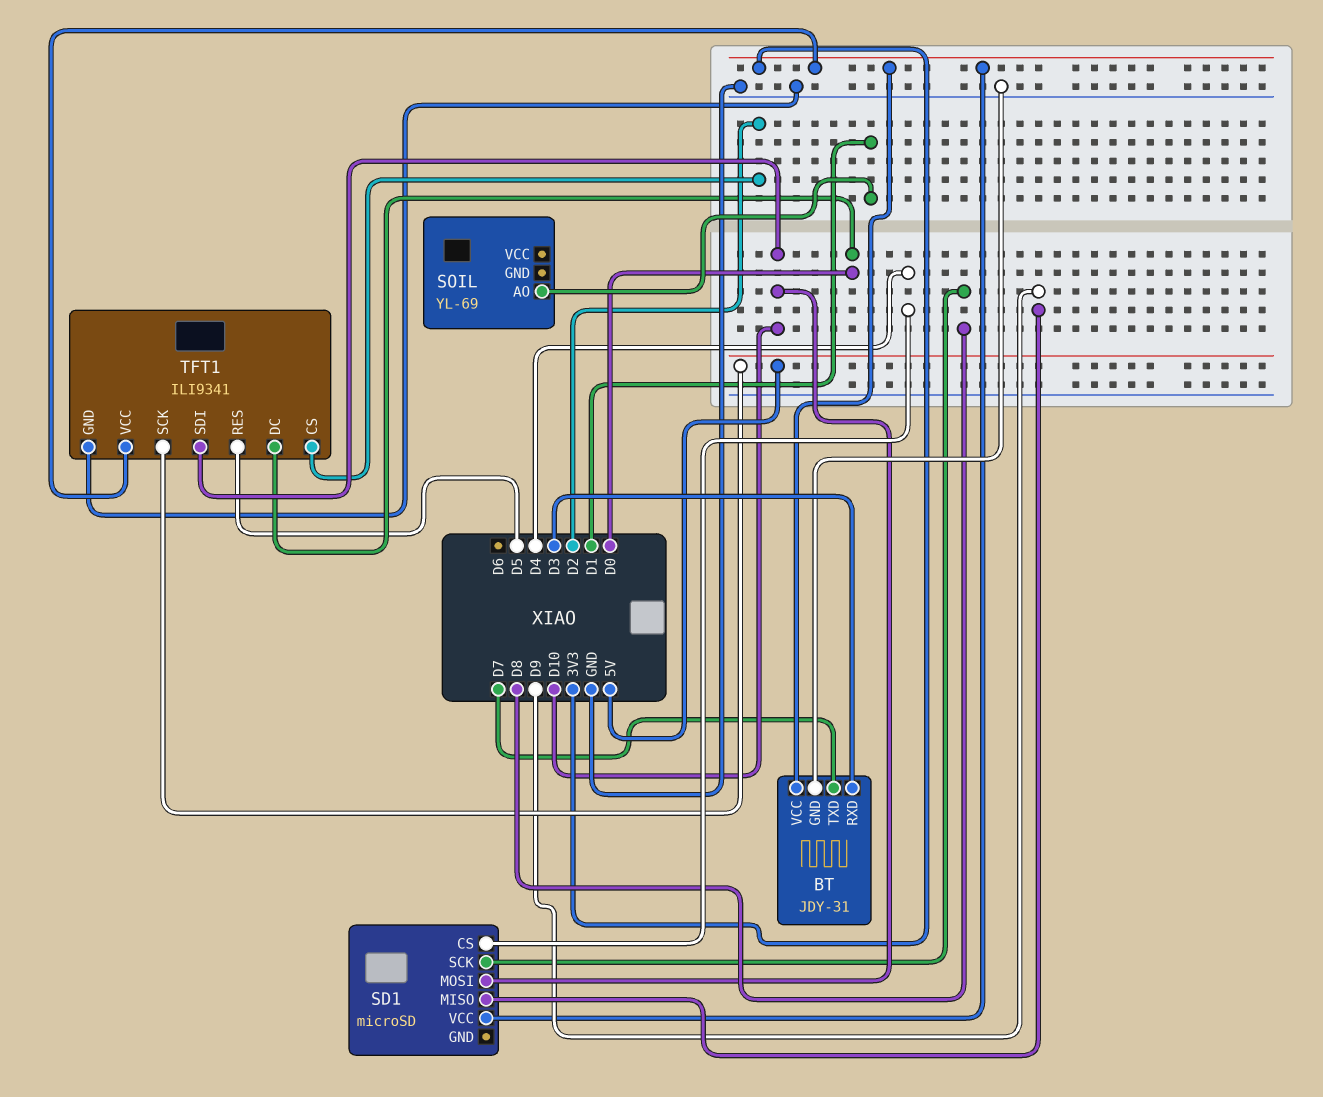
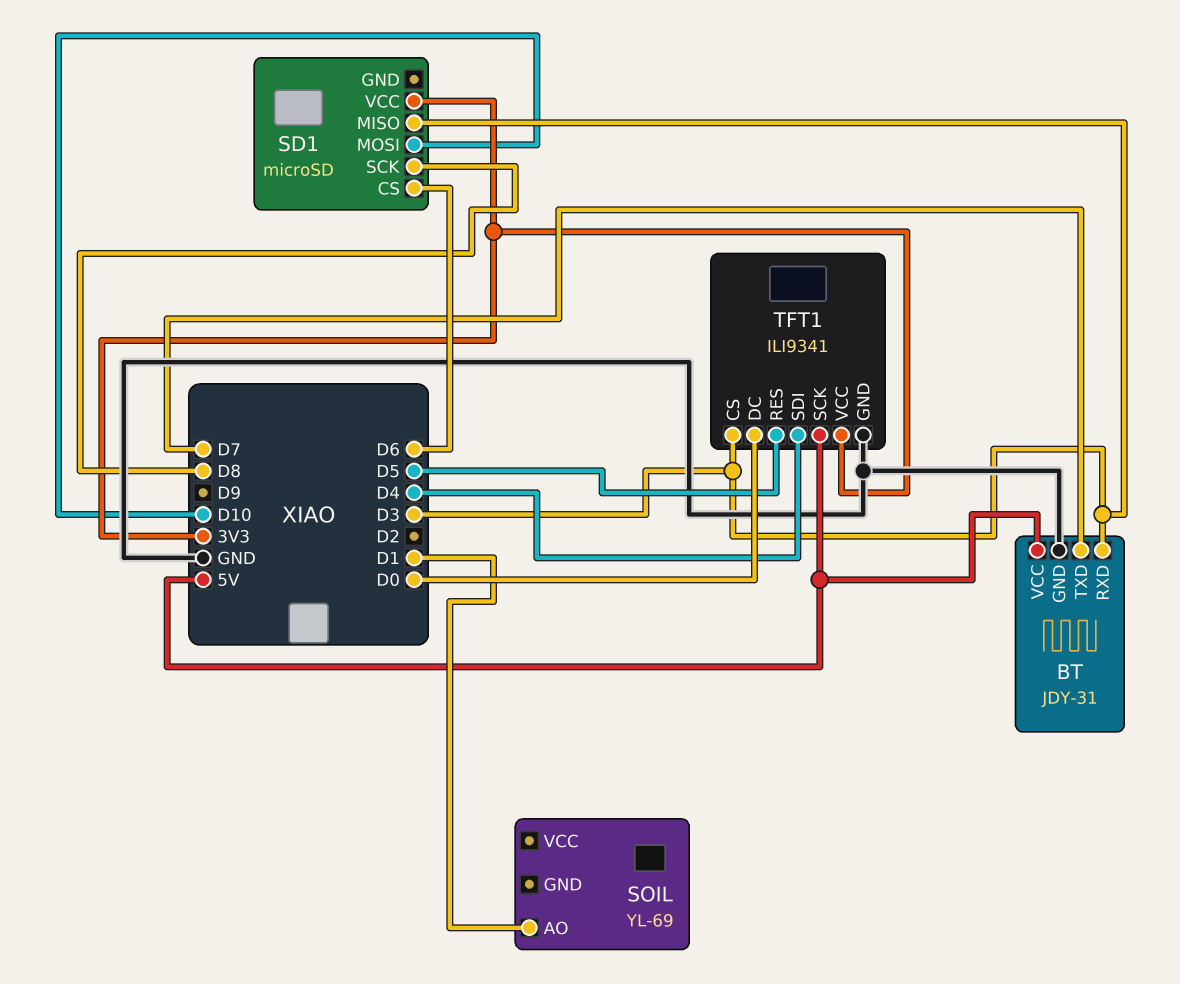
BT pin VCC: 3V3 -> 5V
SD1 pin CS: D4 -> D6
SD1 pin MISO: D9 -> D3
TFT1 pin CS: D2 -> D3
TFT1 pin SDI: D10 -> D4

